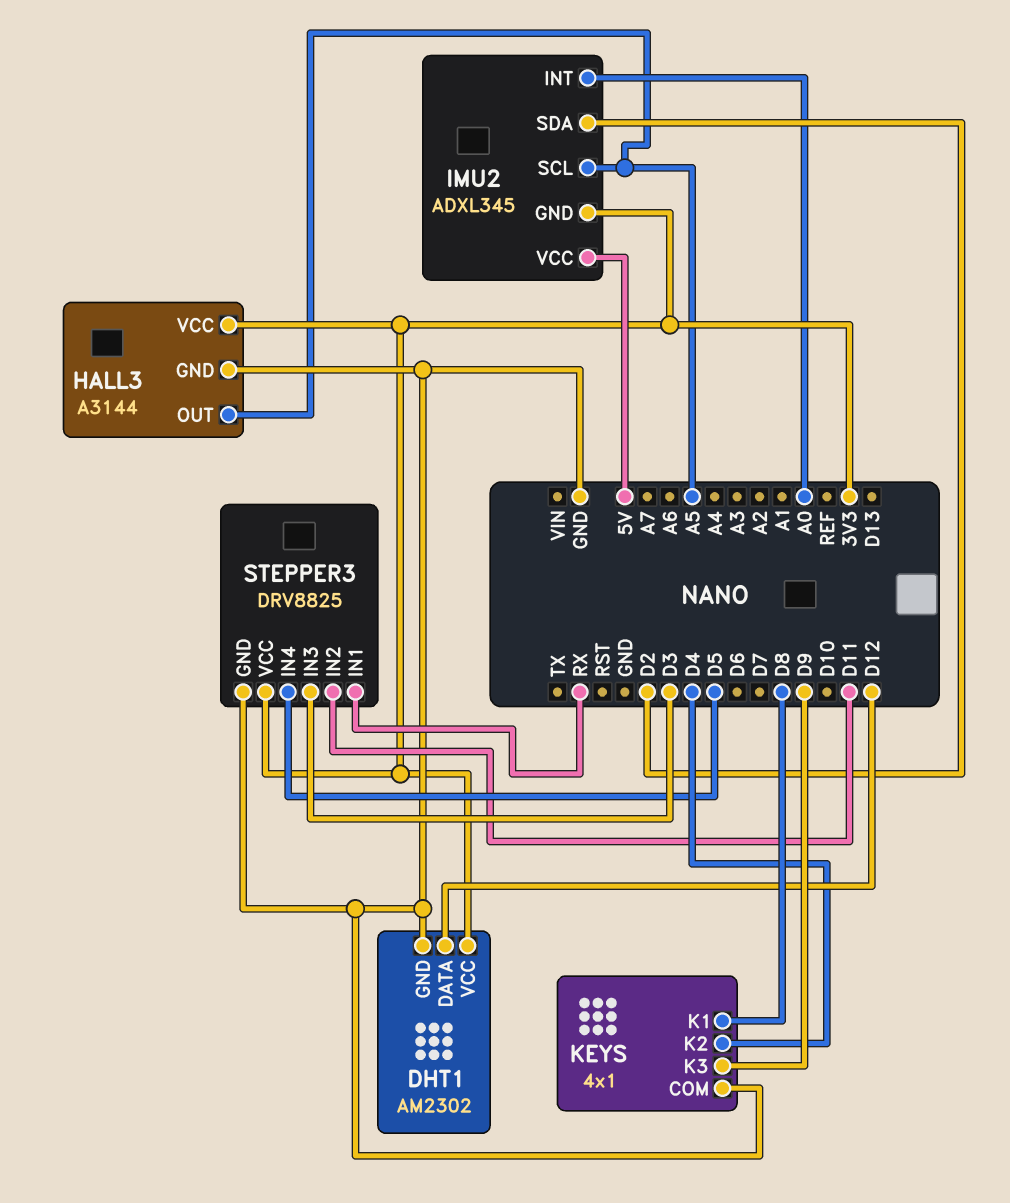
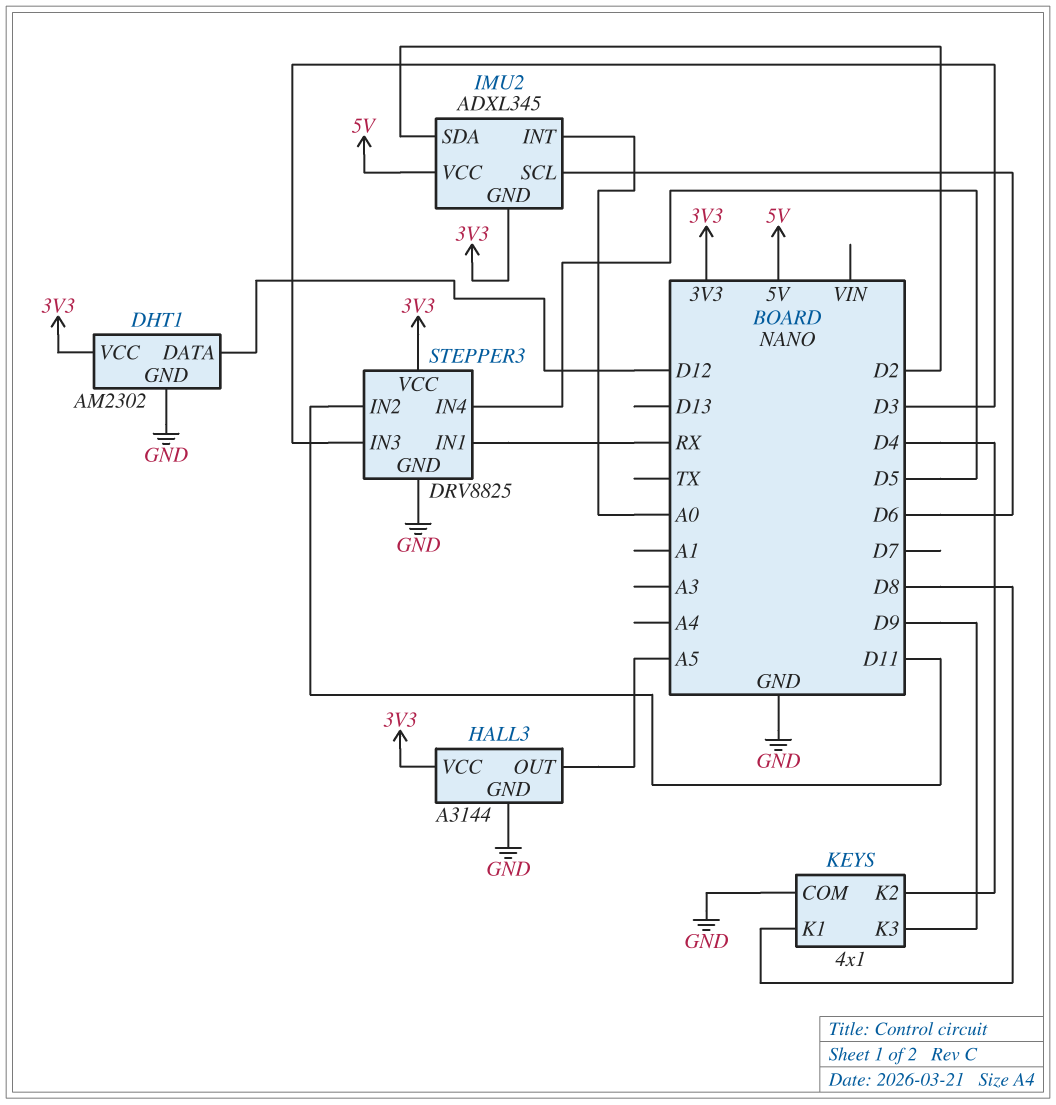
IMU2 pin SCL: A5 -> D6

